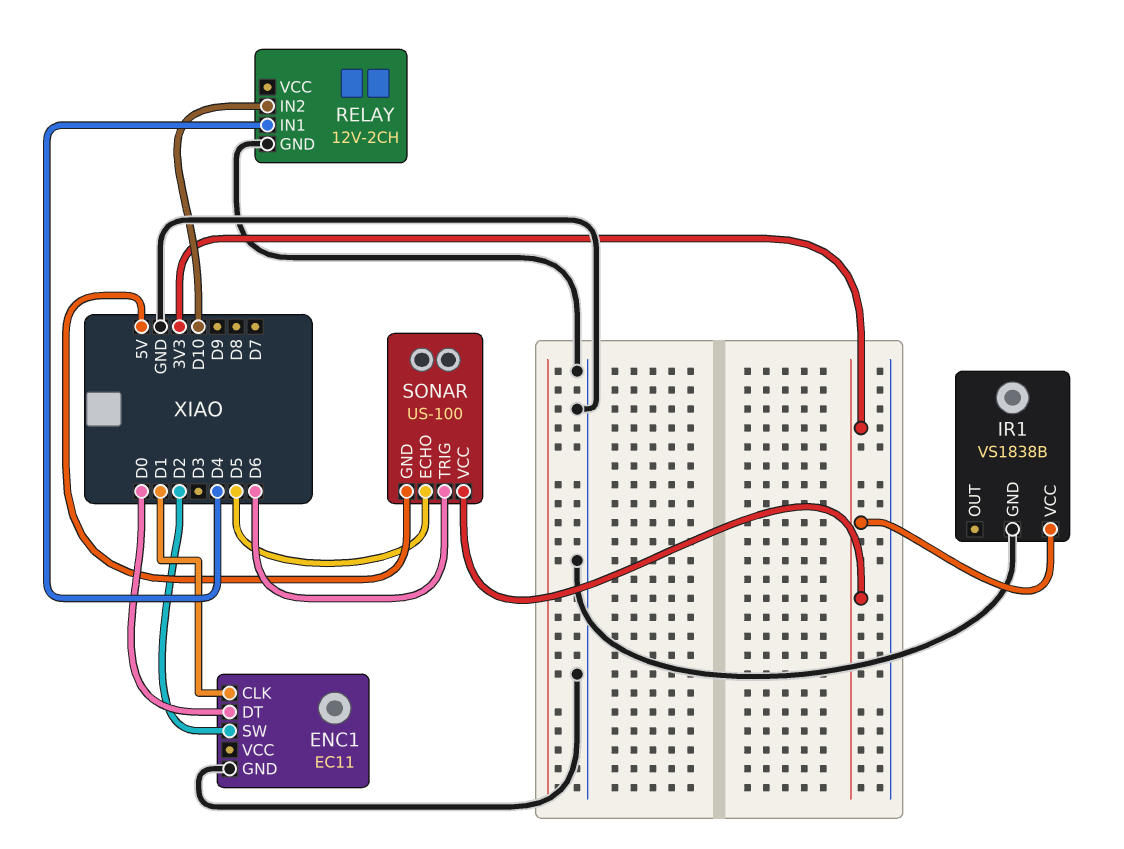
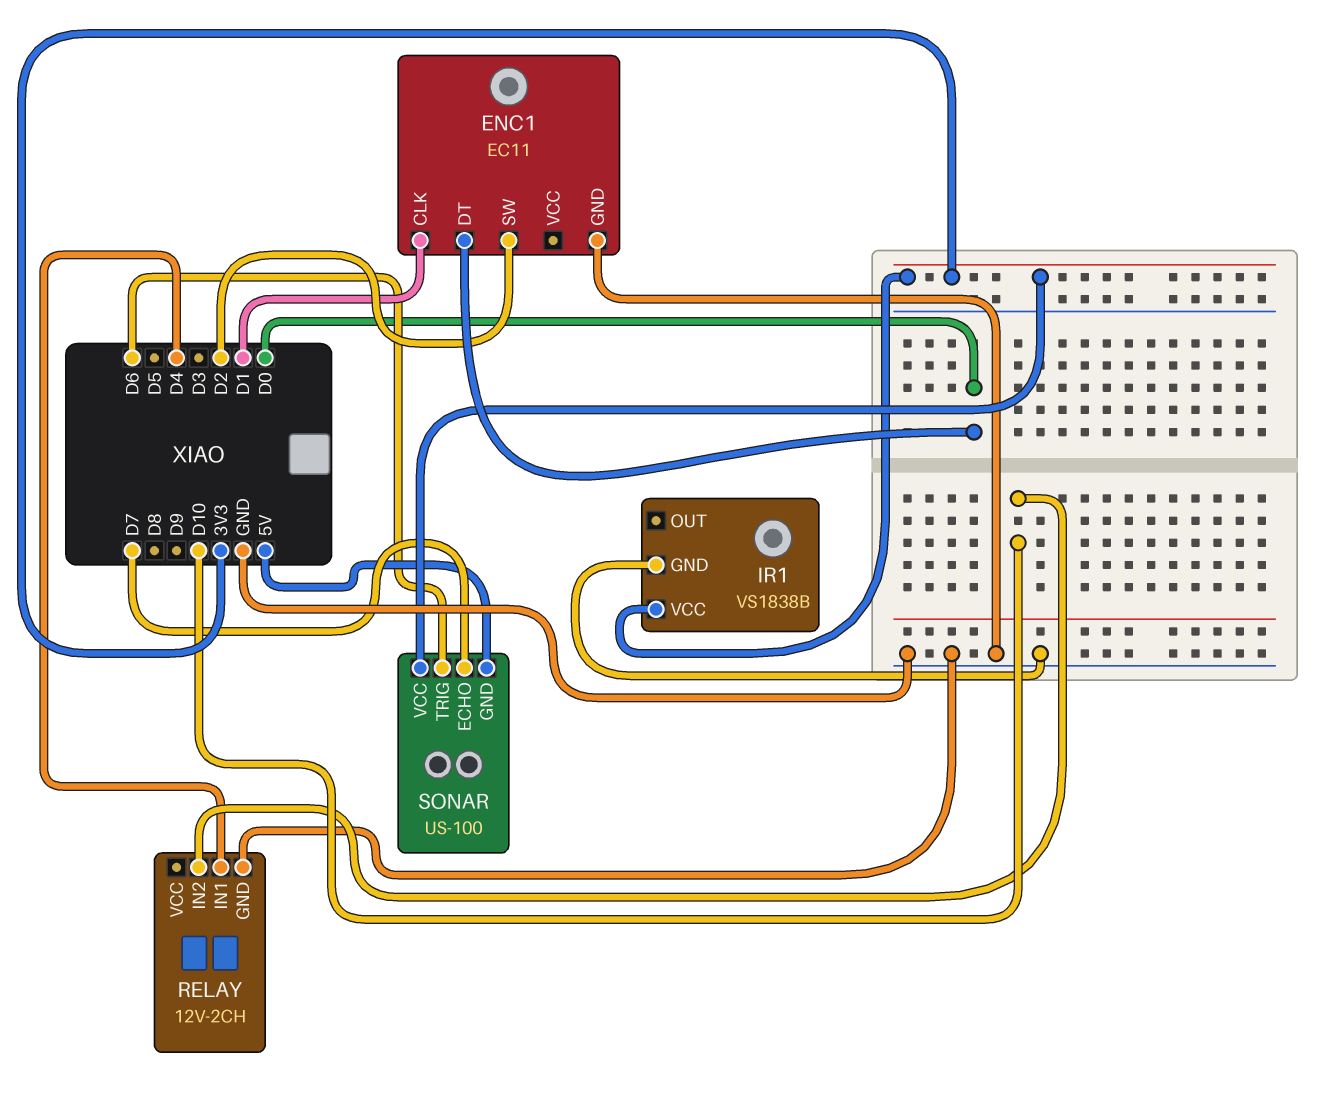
SONAR pin ECHO: D5 -> D7

